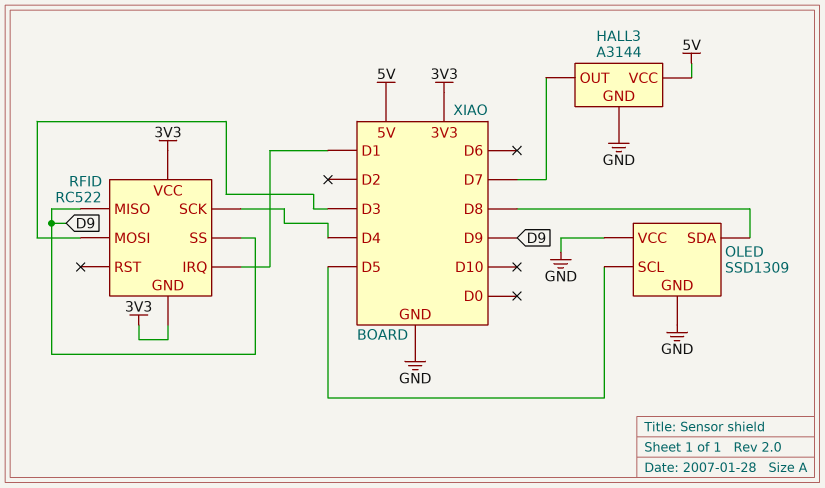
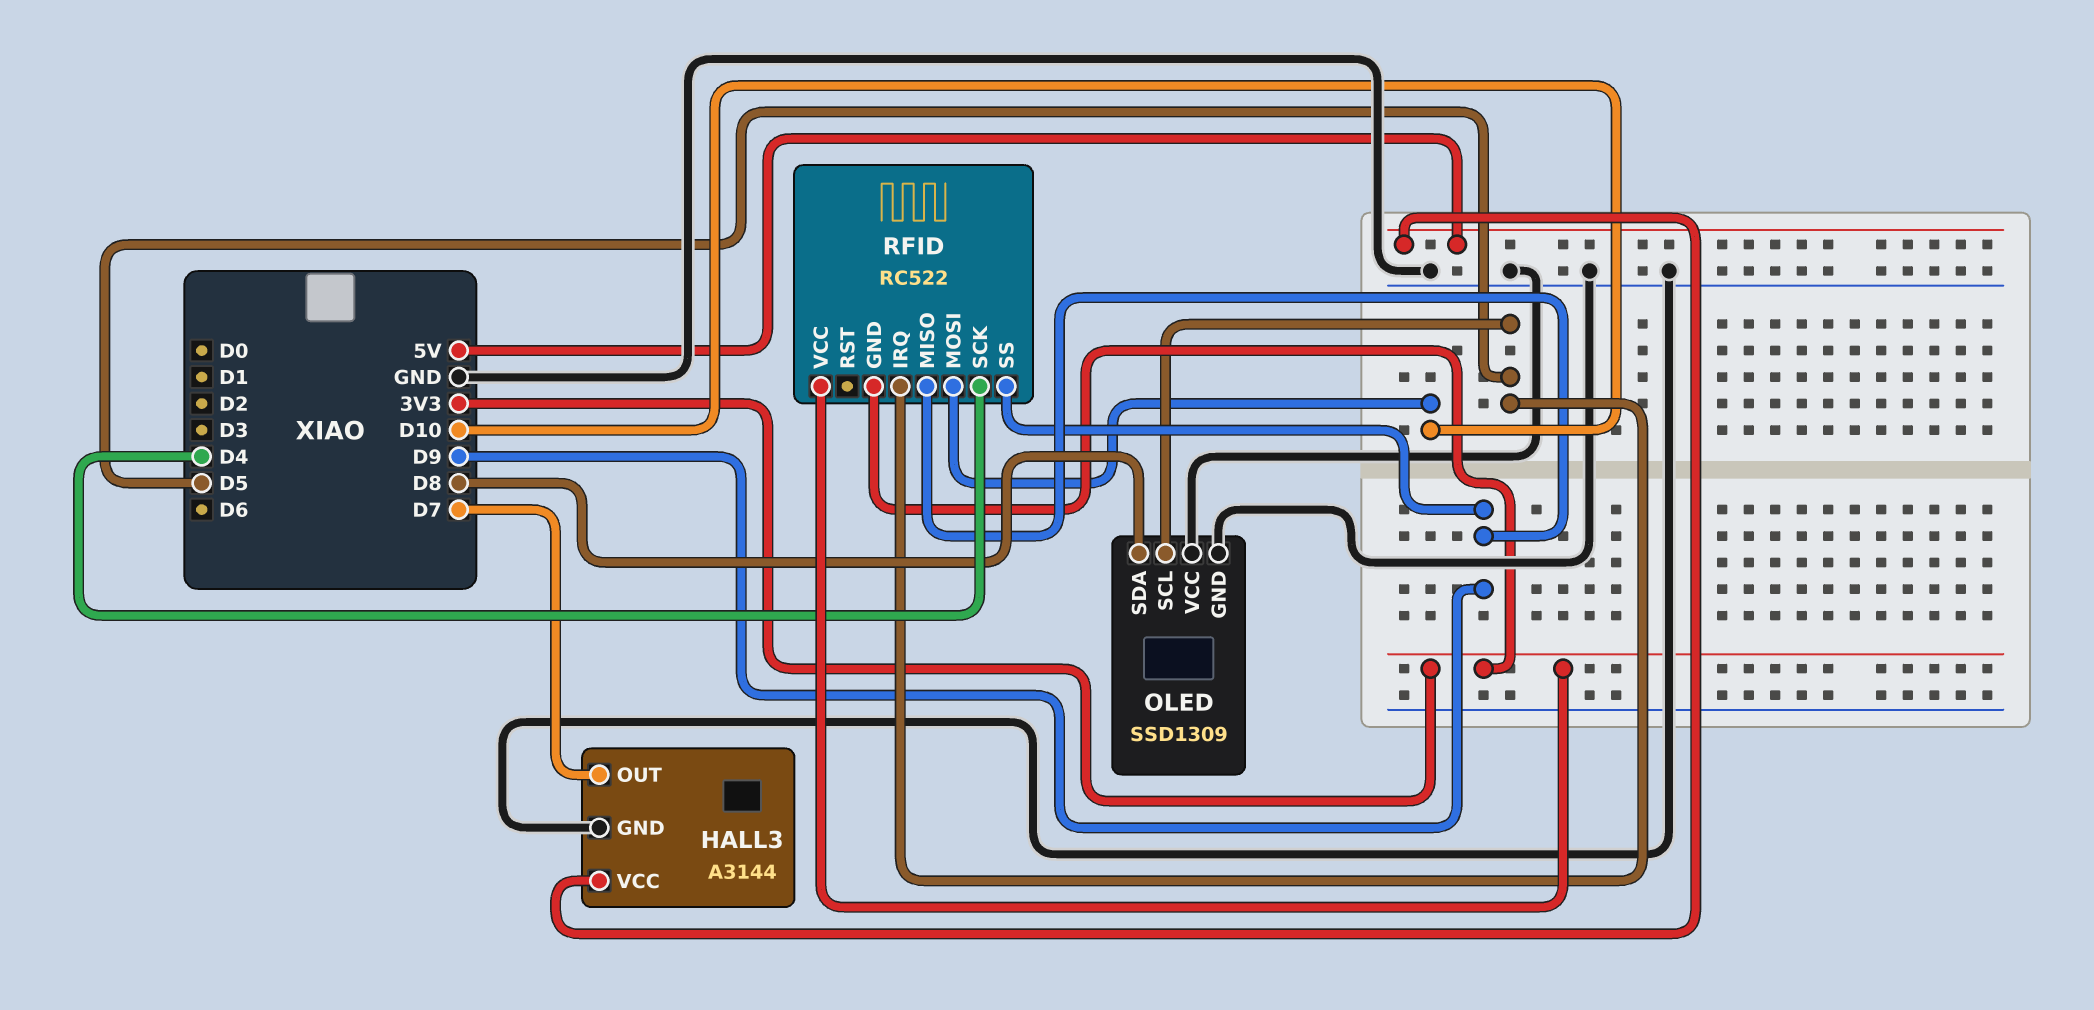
RFID pin IRQ: D1 -> D5
RFID pin MOSI: D3 -> D10

